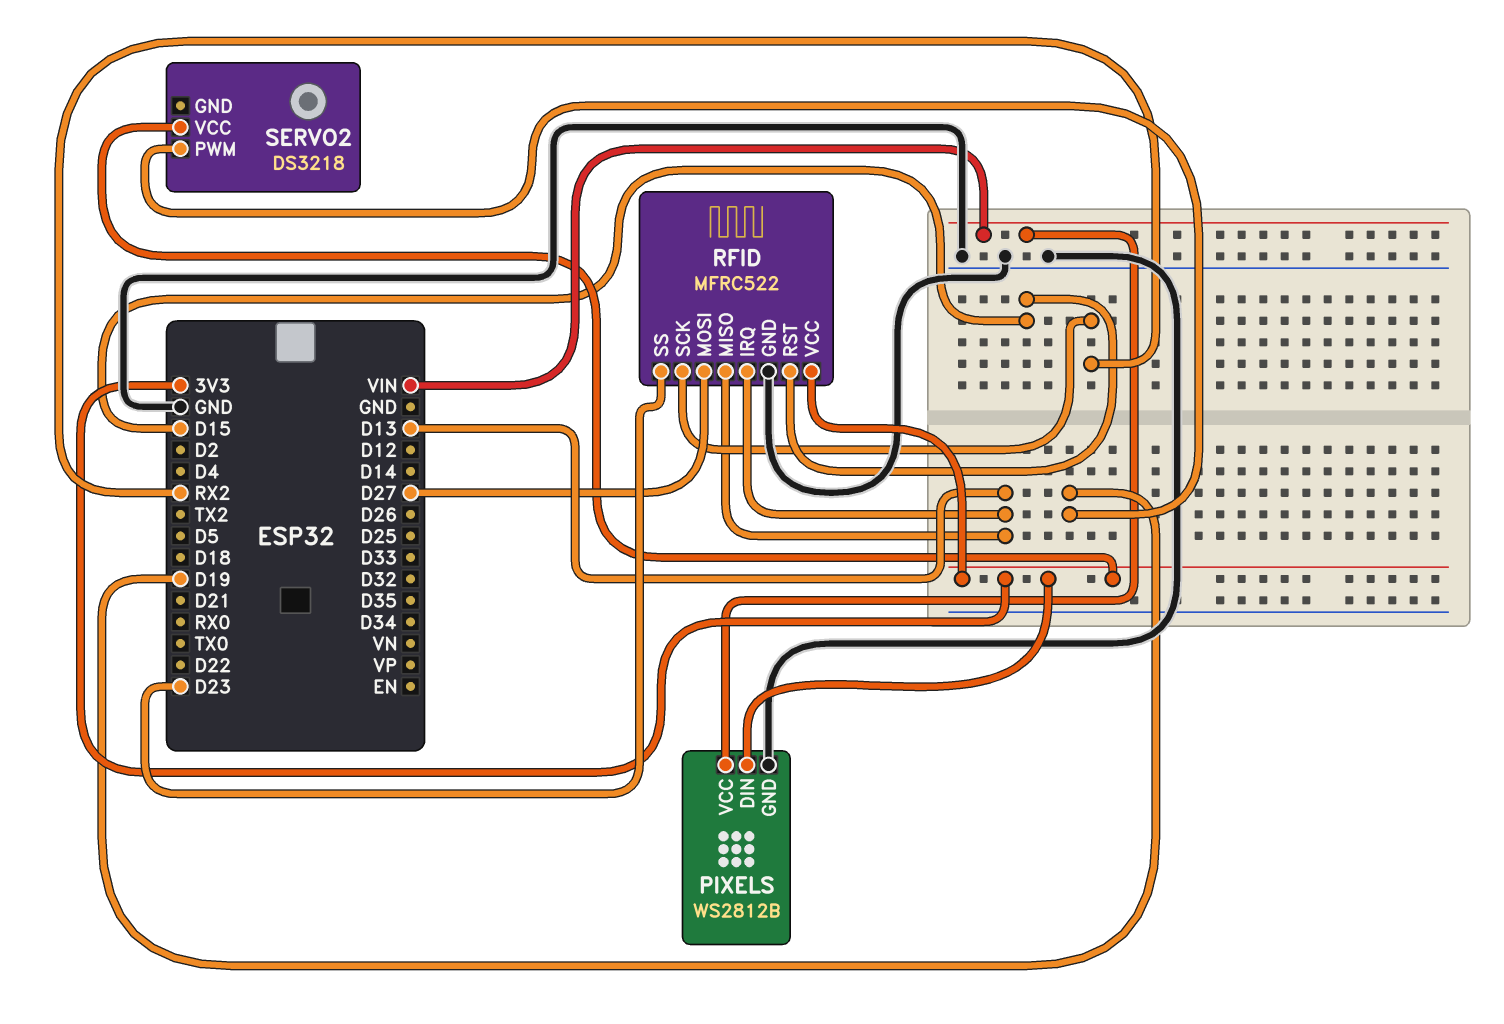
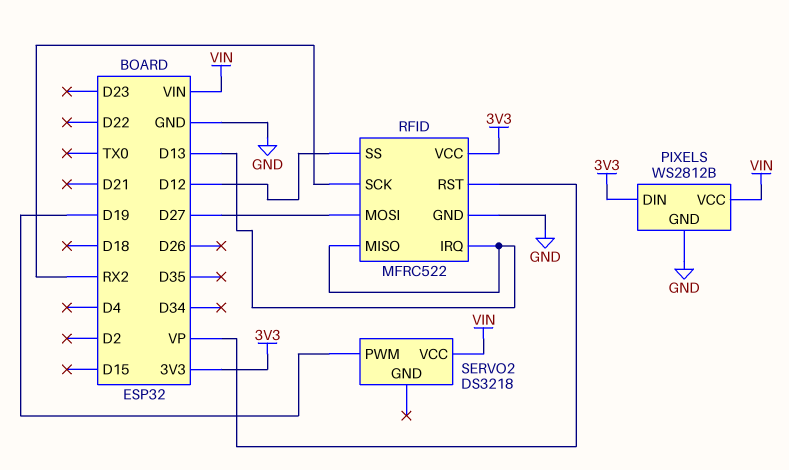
RFID pin RST: D15 -> VP
RFID pin SS: D23 -> D12
SERVO2 pin VCC: 3V3 -> VIN

